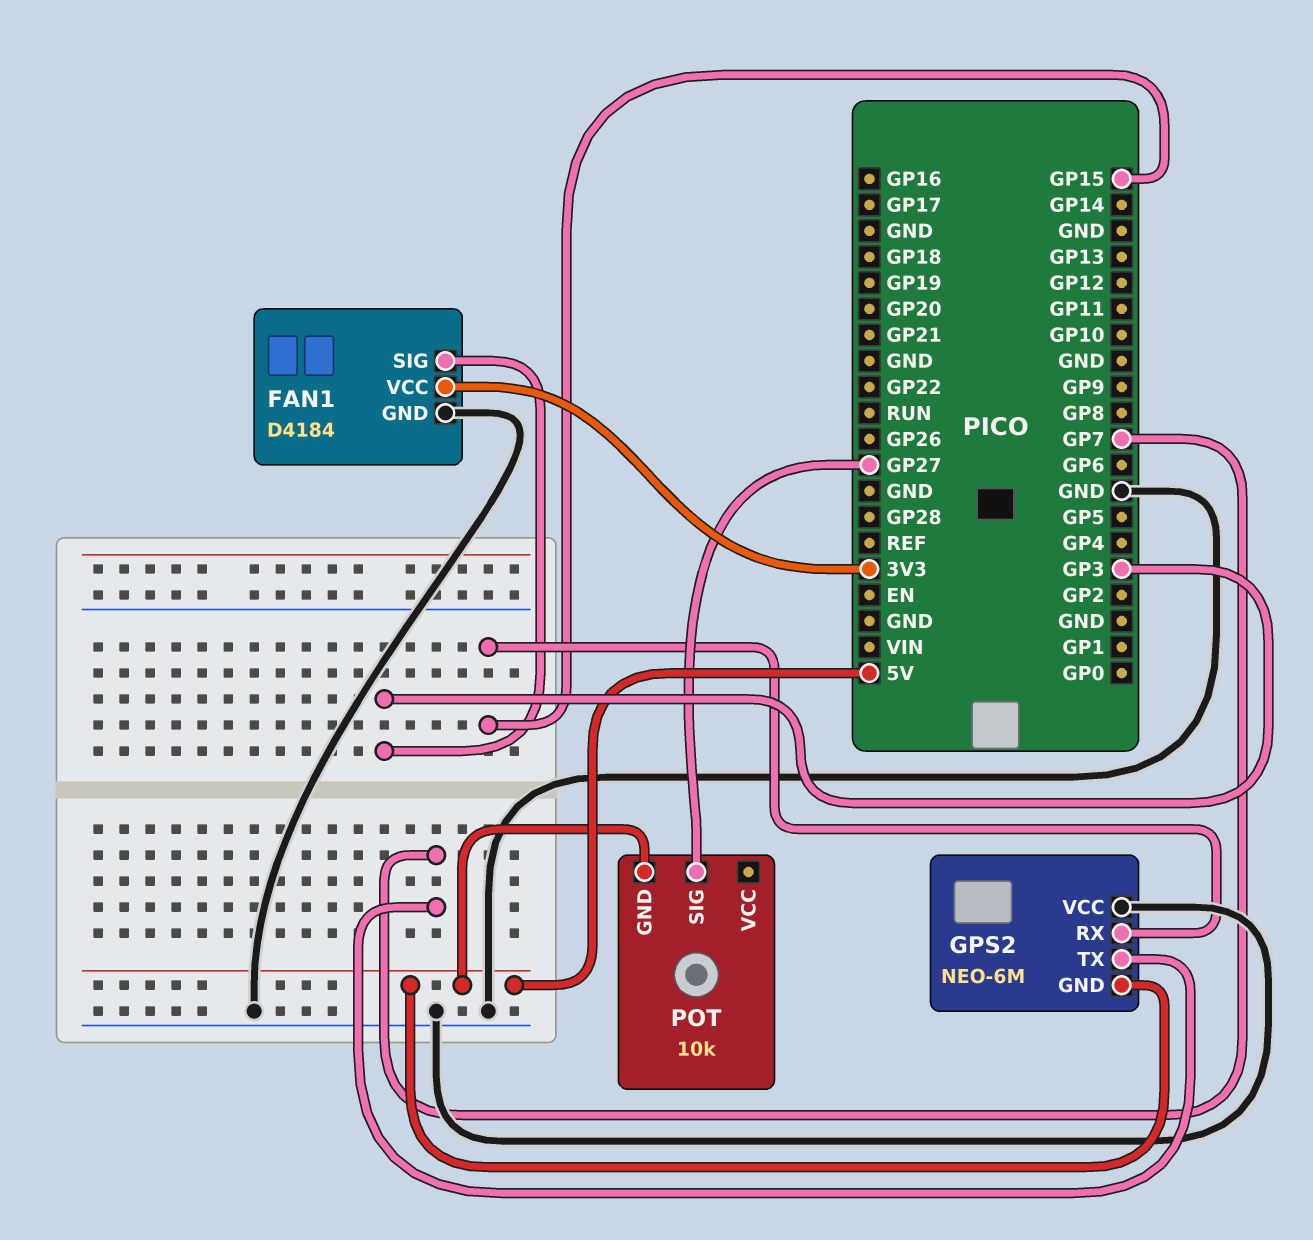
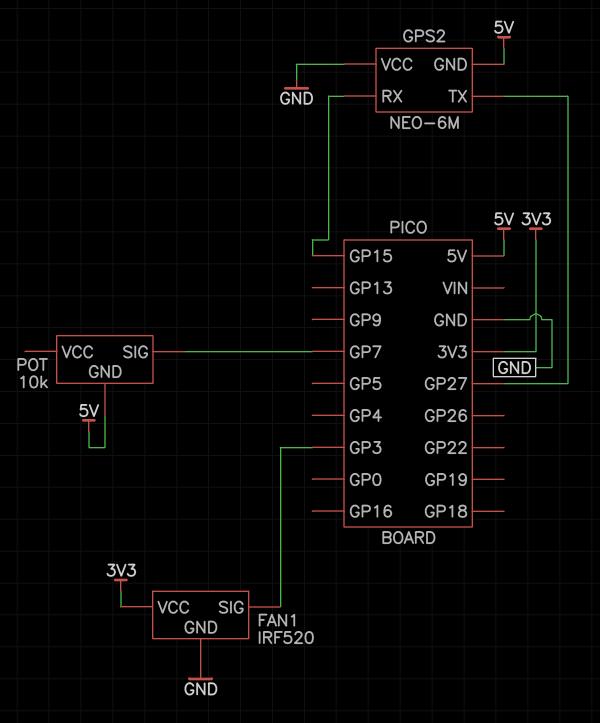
FAN1: D4184 -> IRF520
GPS2 pin TX: GP7 -> GP27
POT pin SIG: GP27 -> GP7

